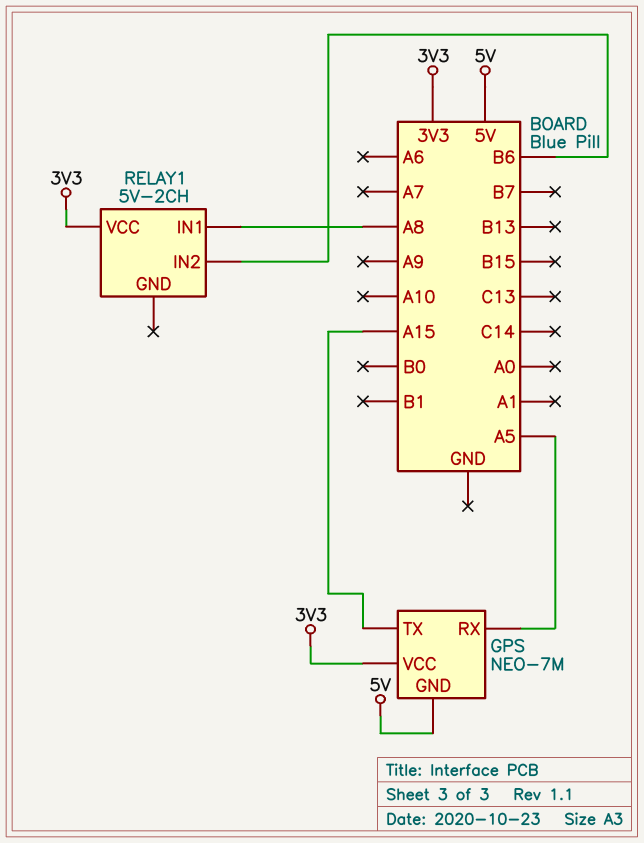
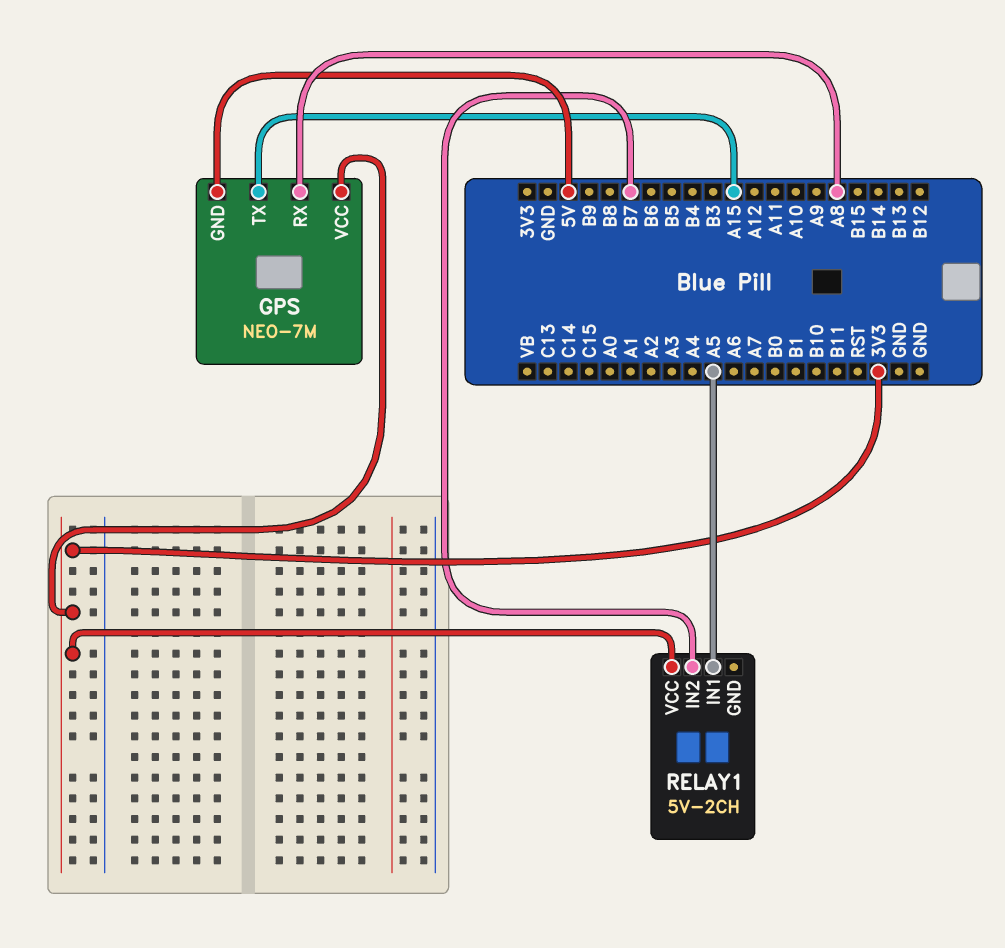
GPS pin RX: A5 -> A8
RELAY1 pin IN1: A8 -> A5
RELAY1 pin IN2: B6 -> B7

